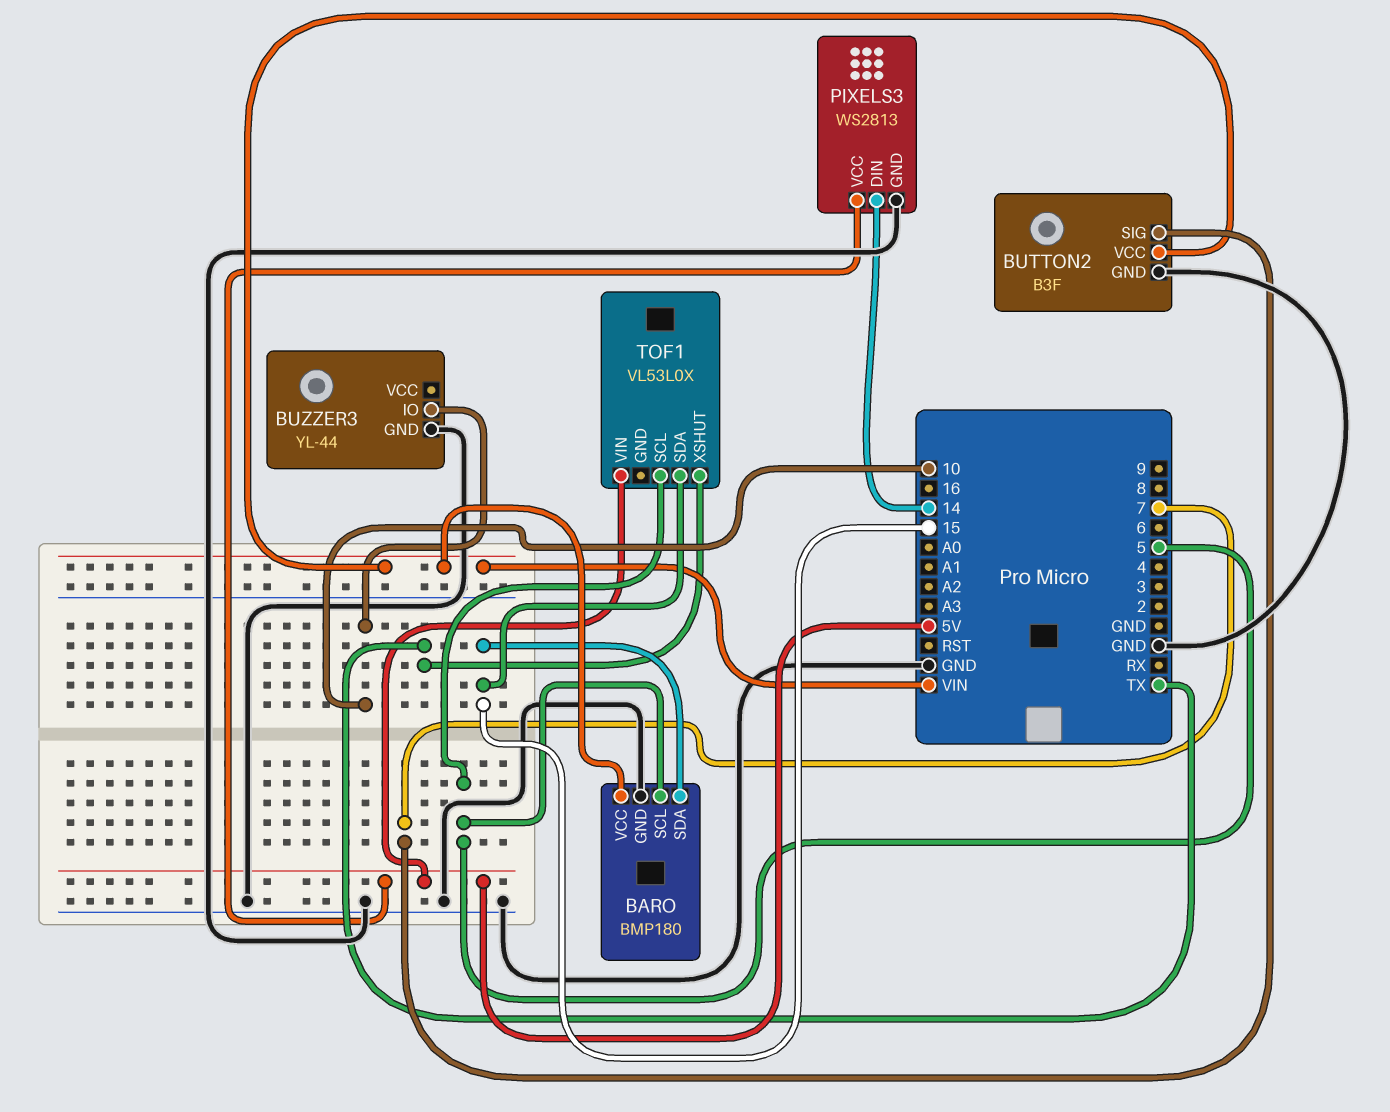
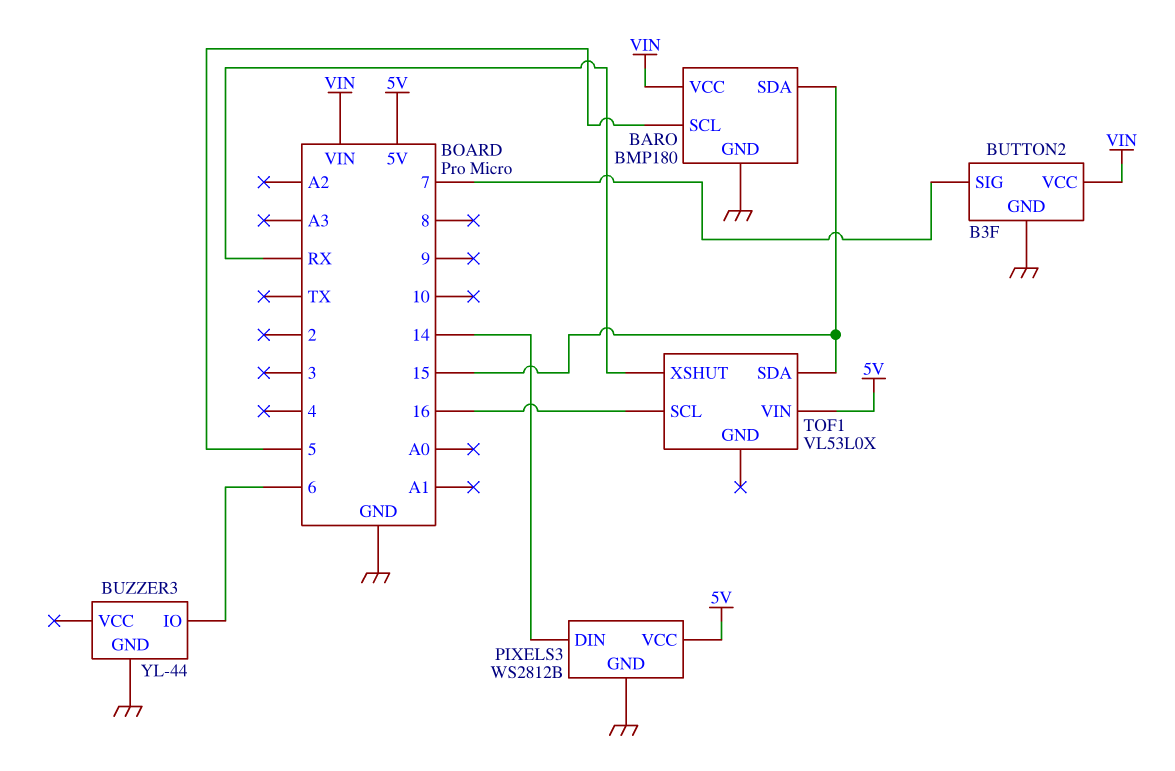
BUZZER3 pin IO: 10 -> 6
PIXELS3: WS2813 -> WS2812B
TOF1 pin SCL: 5 -> 16
TOF1 pin XSHUT: TX -> RX

